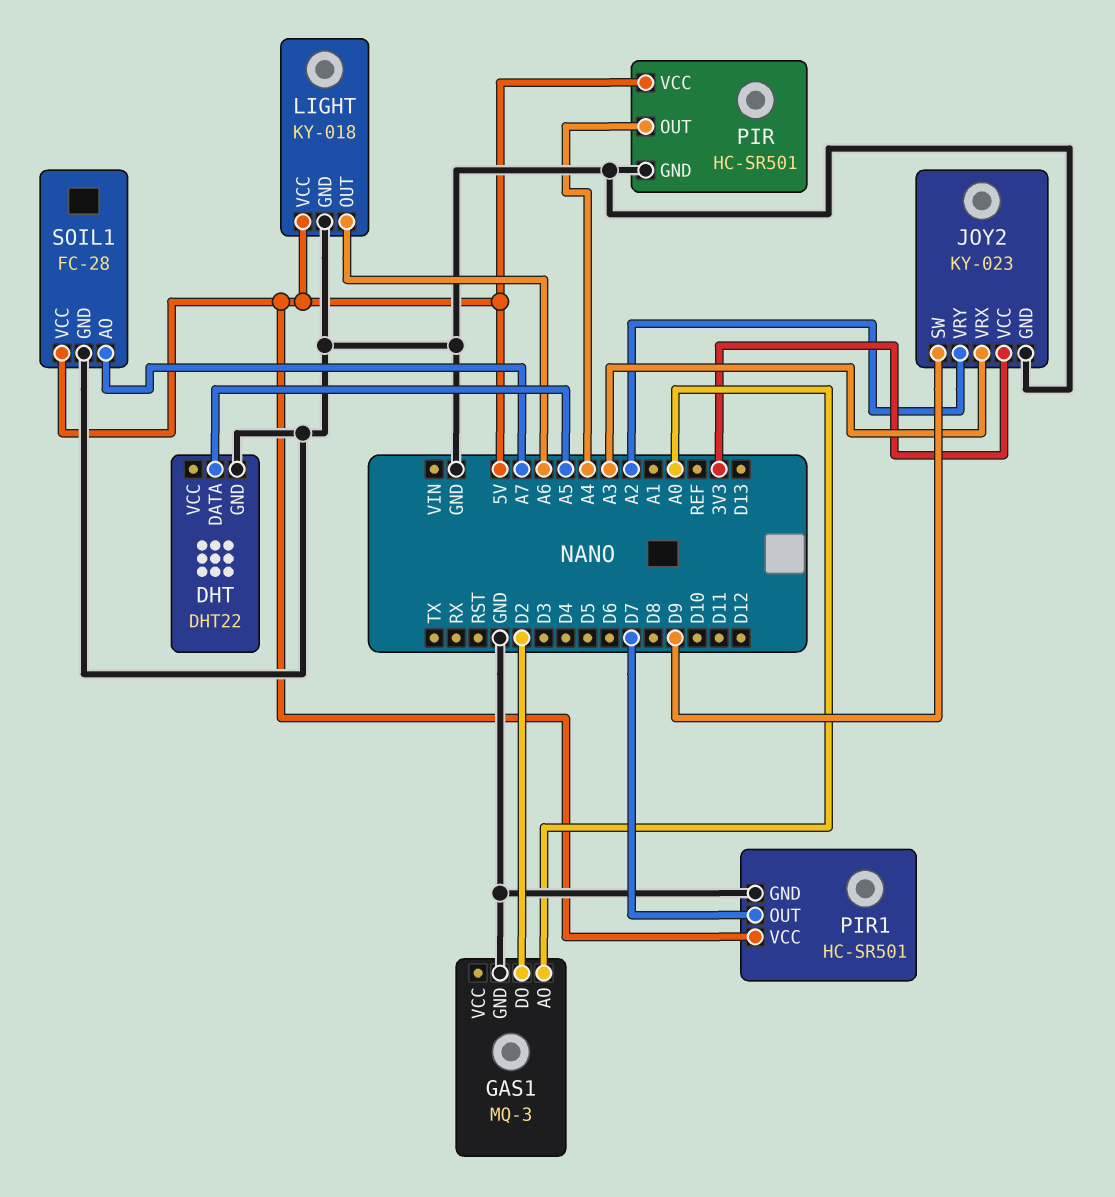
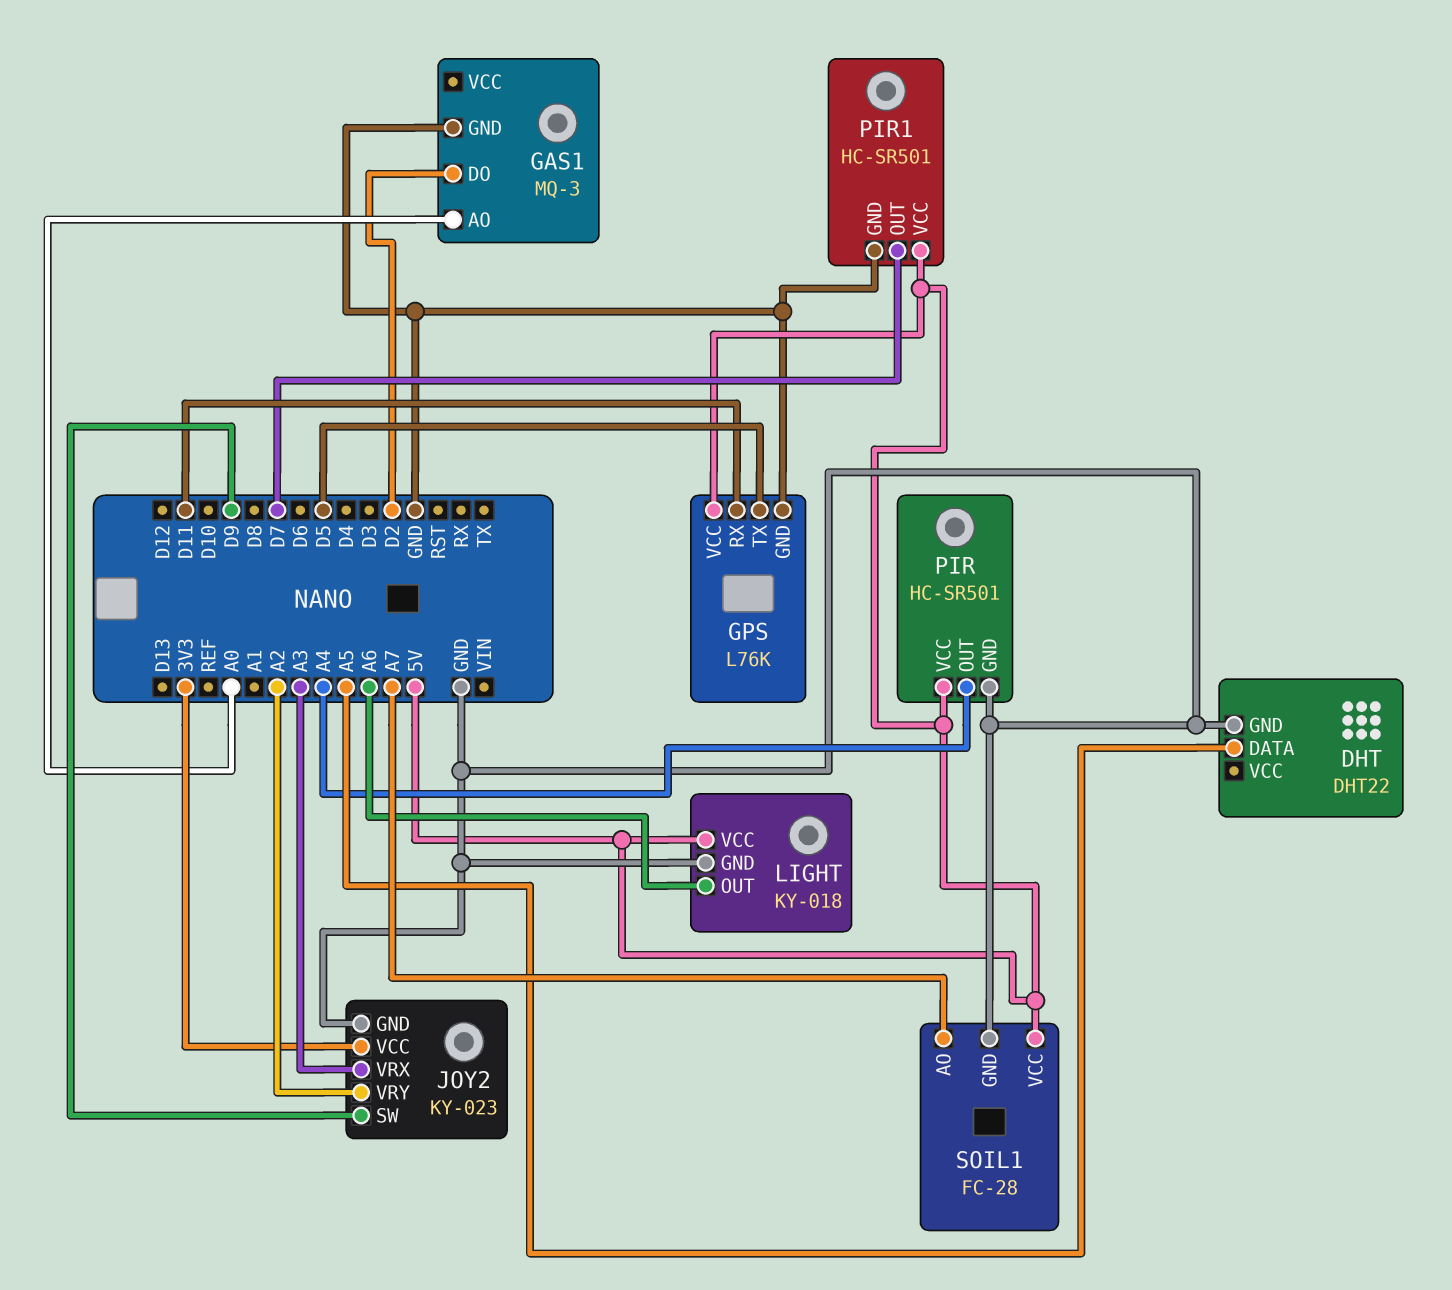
GPS: none -> L76K
GPS pin GND: none -> GND
GPS pin RX: none -> D11
GPS pin TX: none -> D5
GPS pin VCC: none -> 5V

